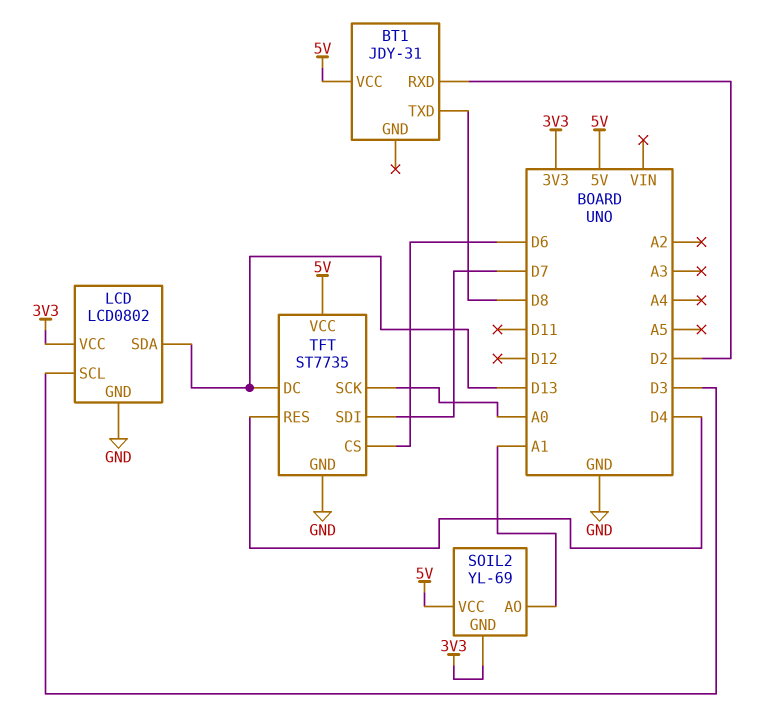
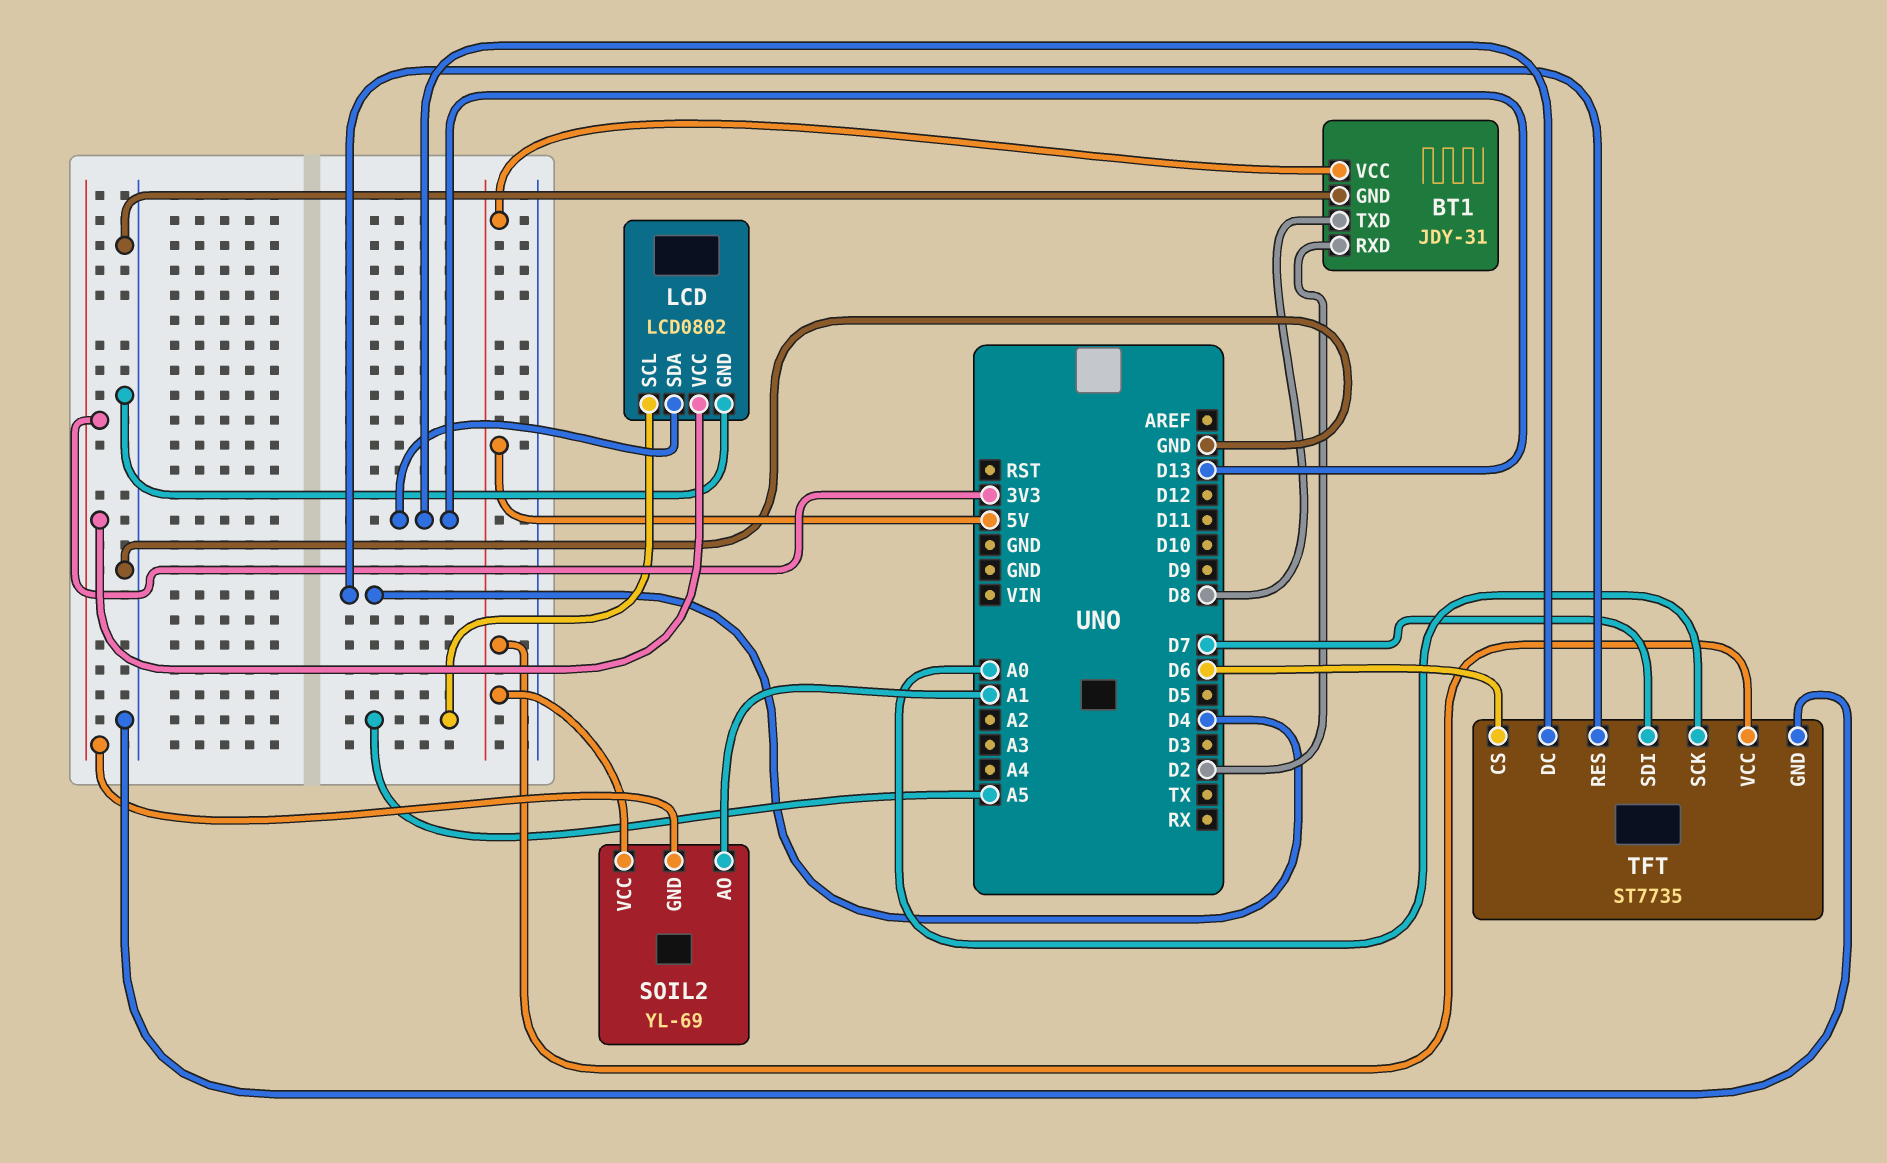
BT1 pin GND: none -> GND
LCD pin SCL: D3 -> A5

